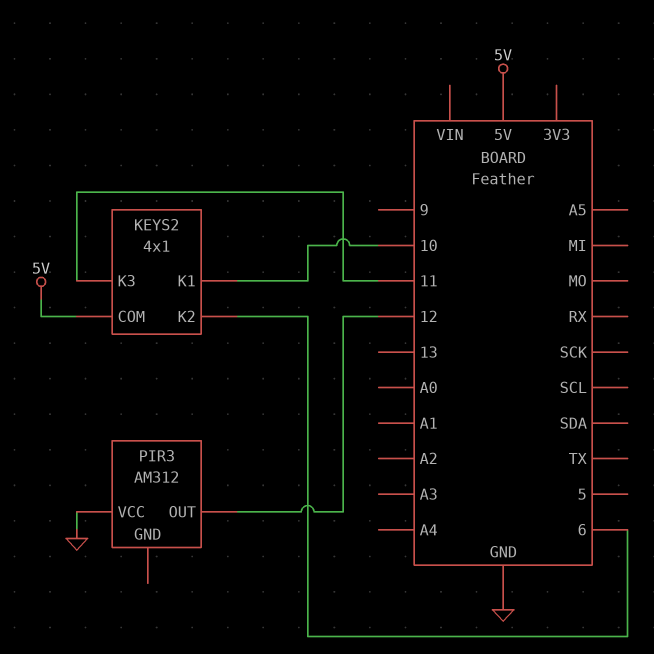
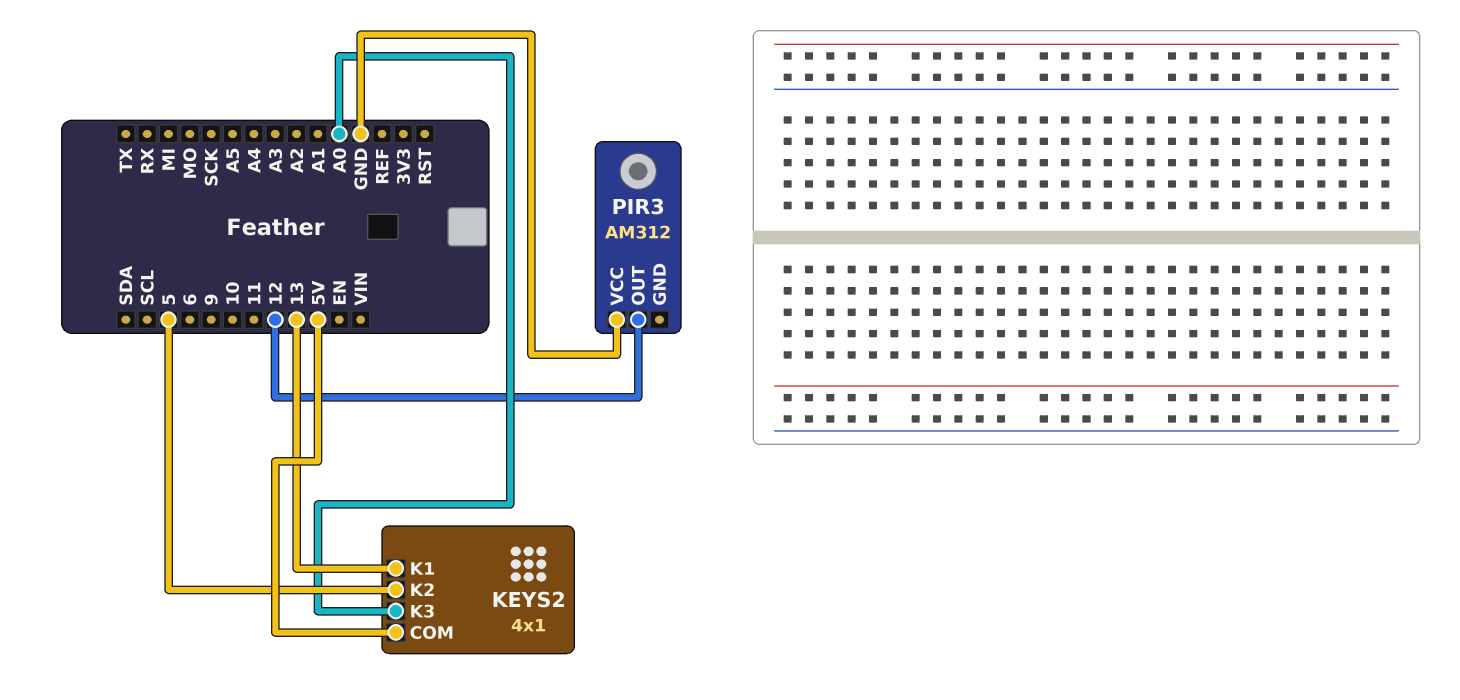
KEYS2 pin K1: 10 -> 13
KEYS2 pin K2: 6 -> 5
KEYS2 pin K3: 11 -> A0

